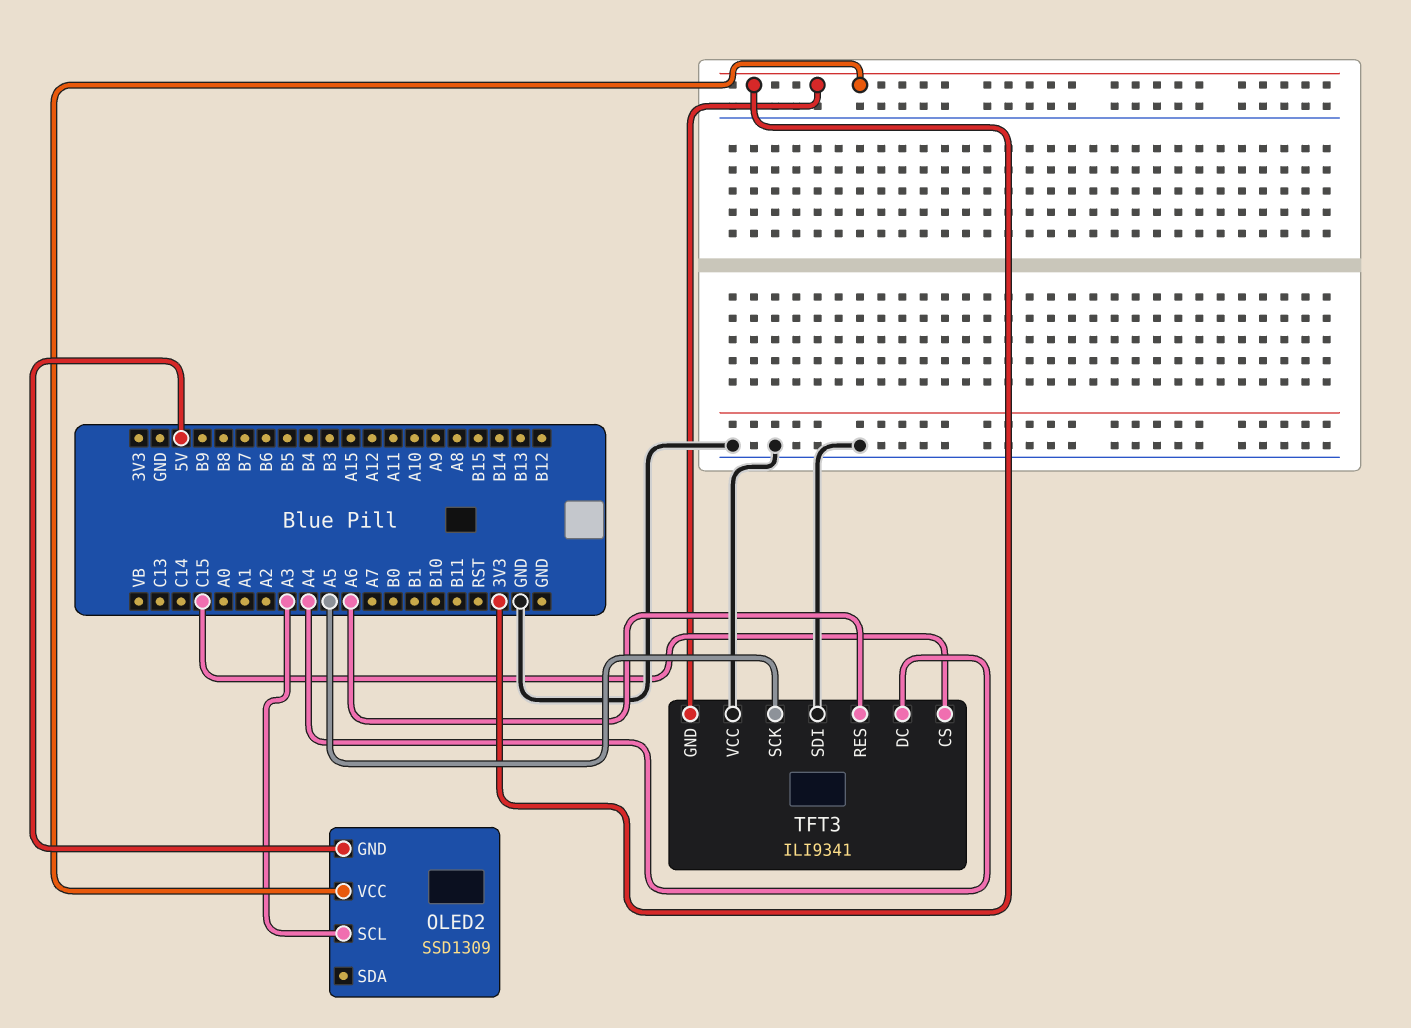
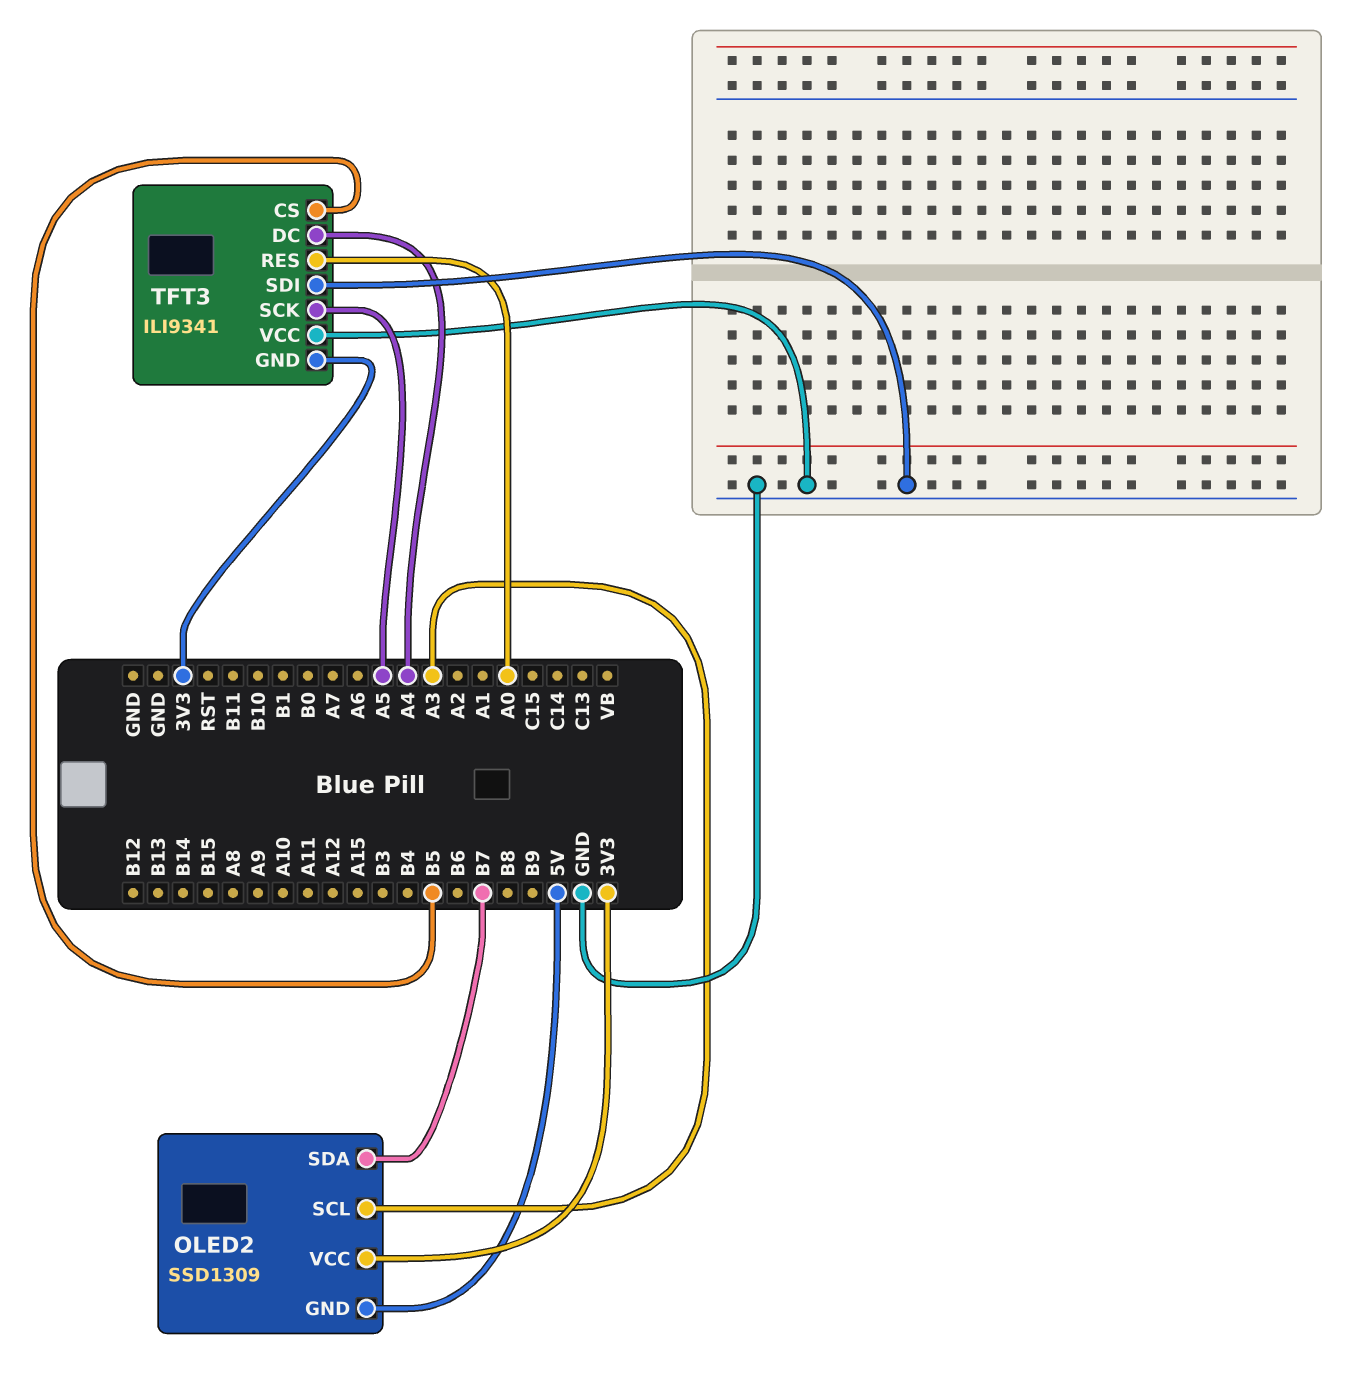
OLED2 pin SDA: none -> B7
TFT3 pin CS: C15 -> B5
TFT3 pin RES: A6 -> A0

